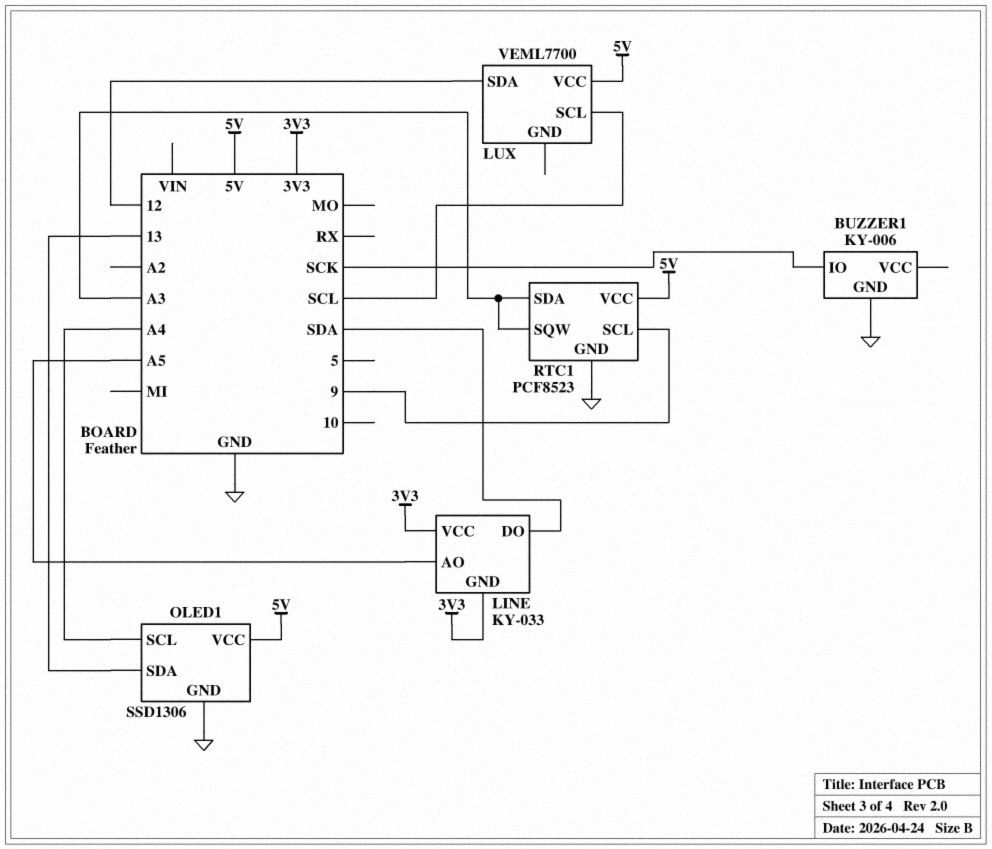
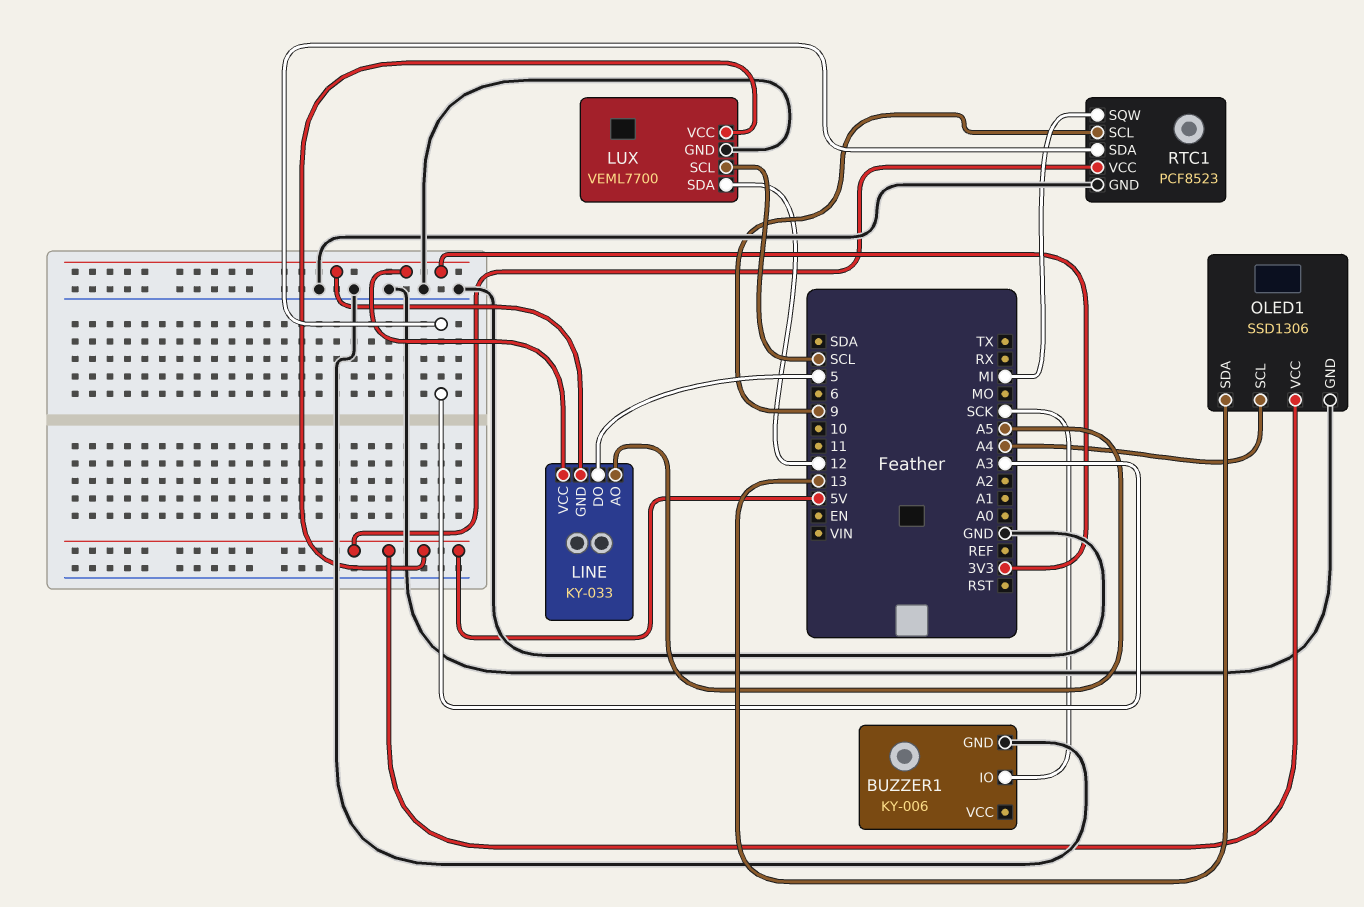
LINE pin DO: SDA -> 5
LUX pin GND: none -> GND
RTC1 pin SQW: A3 -> MI

